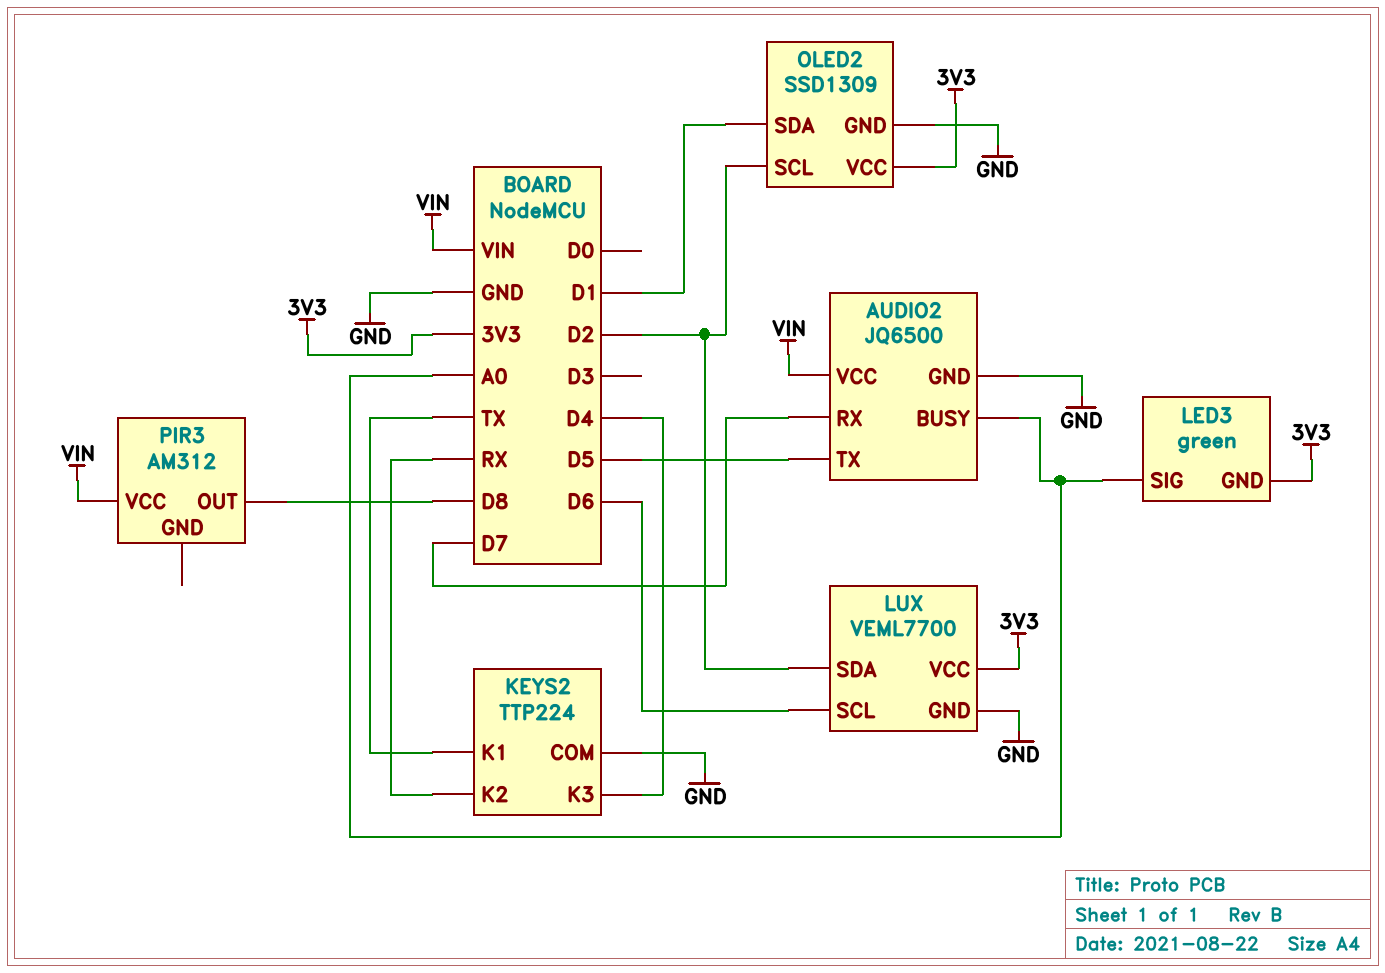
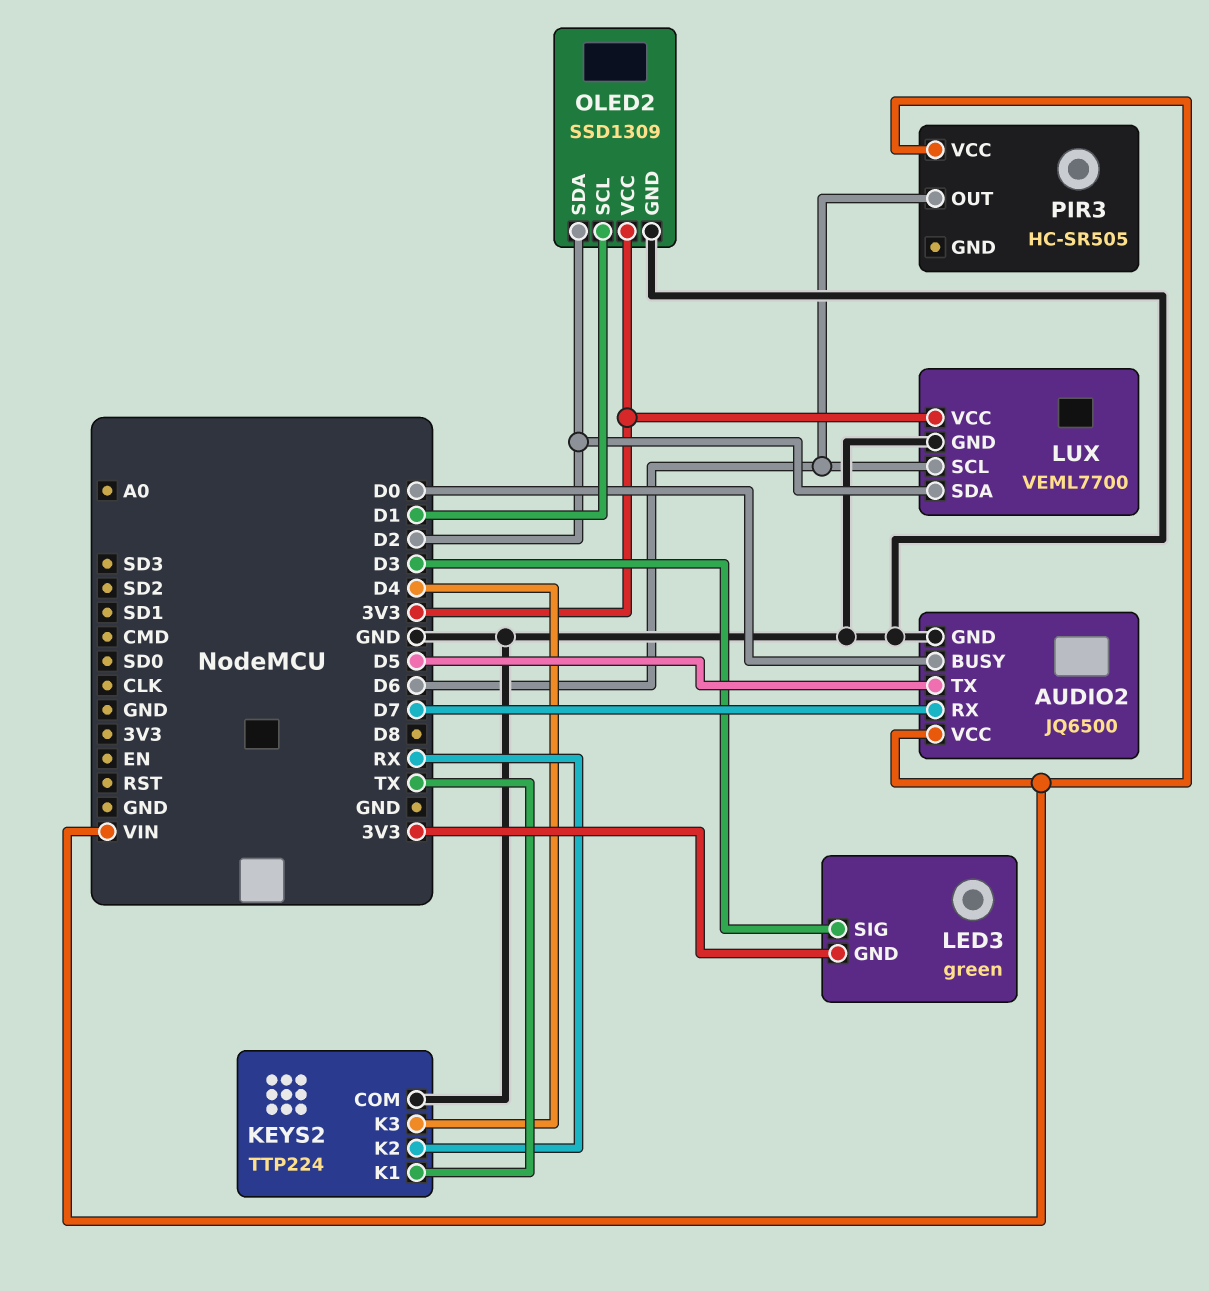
AUDIO2 pin BUSY: A0 -> D0
LED3 pin SIG: A0 -> D3
OLED2 pin SCL: D2 -> D1
OLED2 pin SDA: D1 -> D2
PIR3: AM312 -> HC-SR505
PIR3 pin OUT: D8 -> D6

